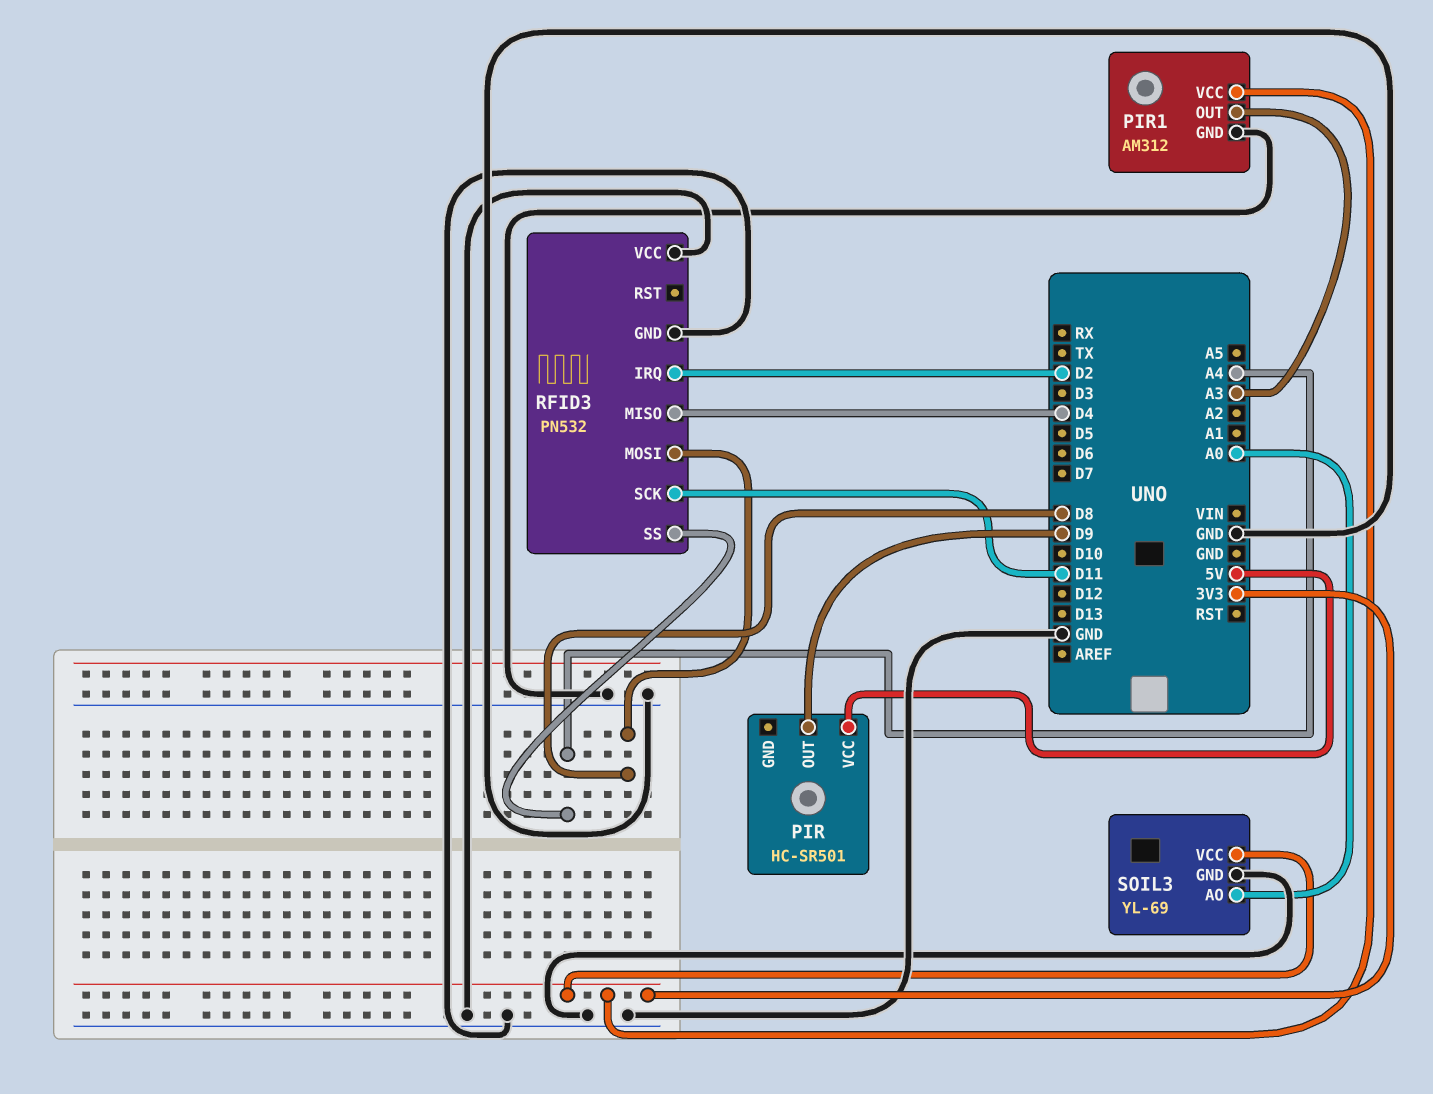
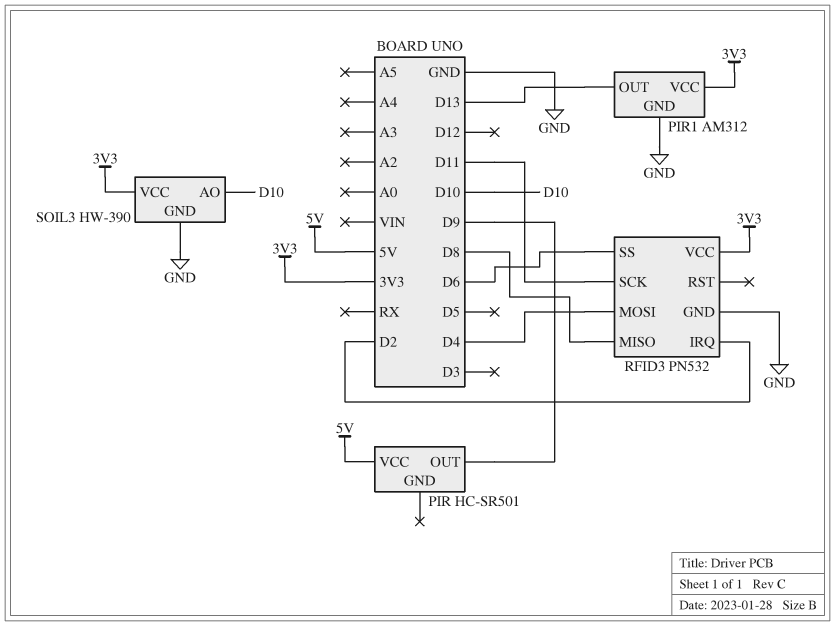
PIR1 pin OUT: A3 -> D13
RFID3 pin MISO: D4 -> D8
RFID3 pin MOSI: D8 -> D4
RFID3 pin SS: A4 -> D6
RFID3 pin VCC: GND -> 3V3
SOIL3: YL-69 -> HW-390
SOIL3 pin AO: A0 -> D10

